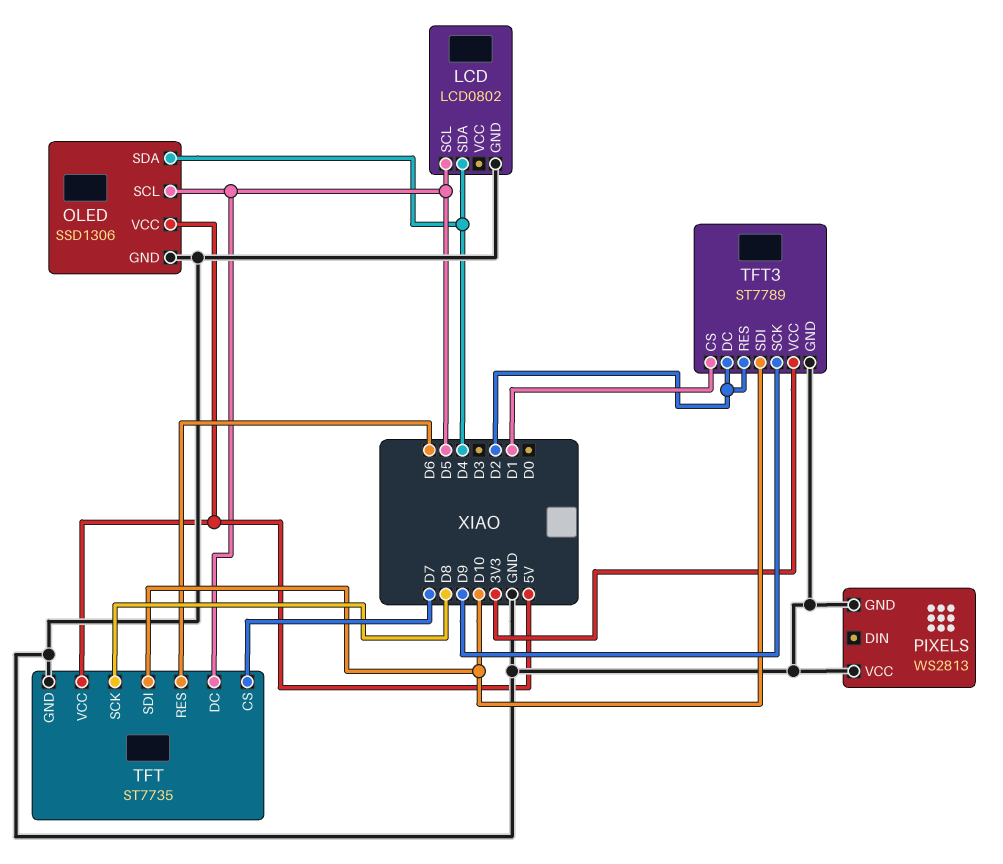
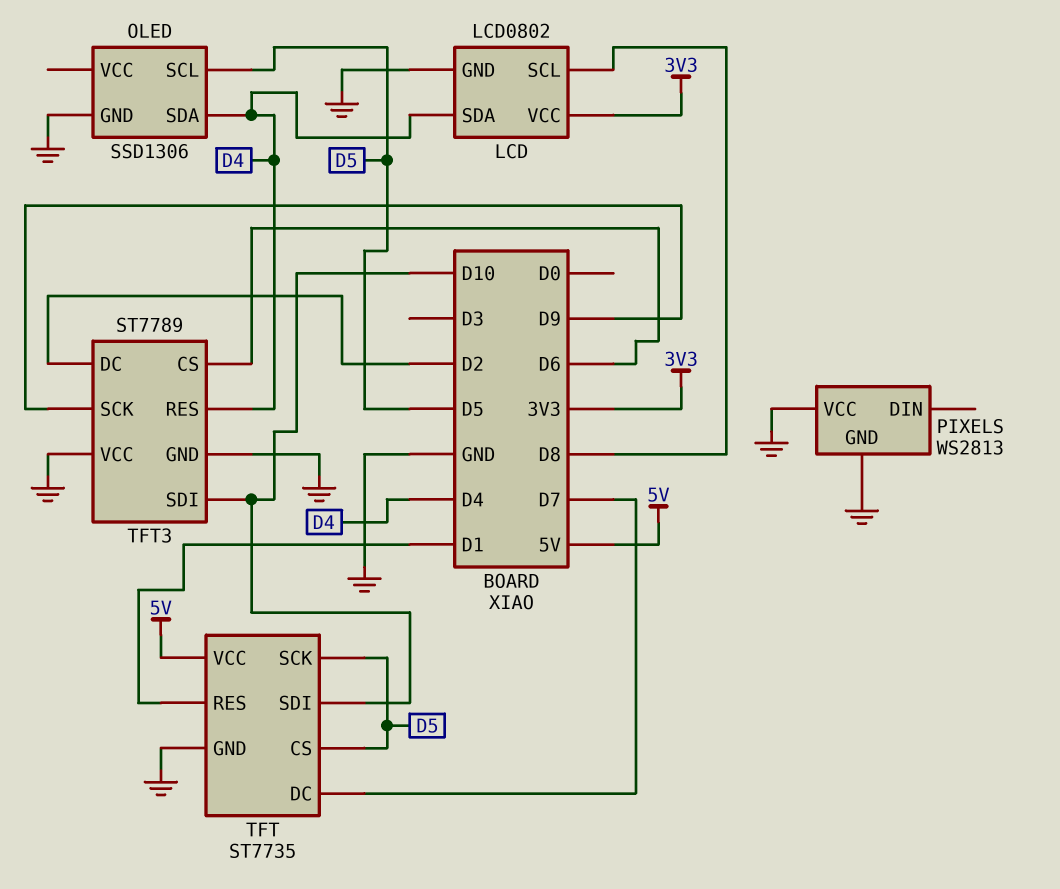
LCD pin SCL: D5 -> D8
LCD pin VCC: none -> 3V3
OLED pin VCC: 5V -> none
TFT pin CS: D7 -> D5
TFT pin DC: D5 -> D7
TFT pin RES: D6 -> D1
TFT pin SCK: D8 -> D5
TFT3 pin CS: D1 -> D6
TFT3 pin RES: D2 -> D4
TFT3 pin VCC: 3V3 -> GND

